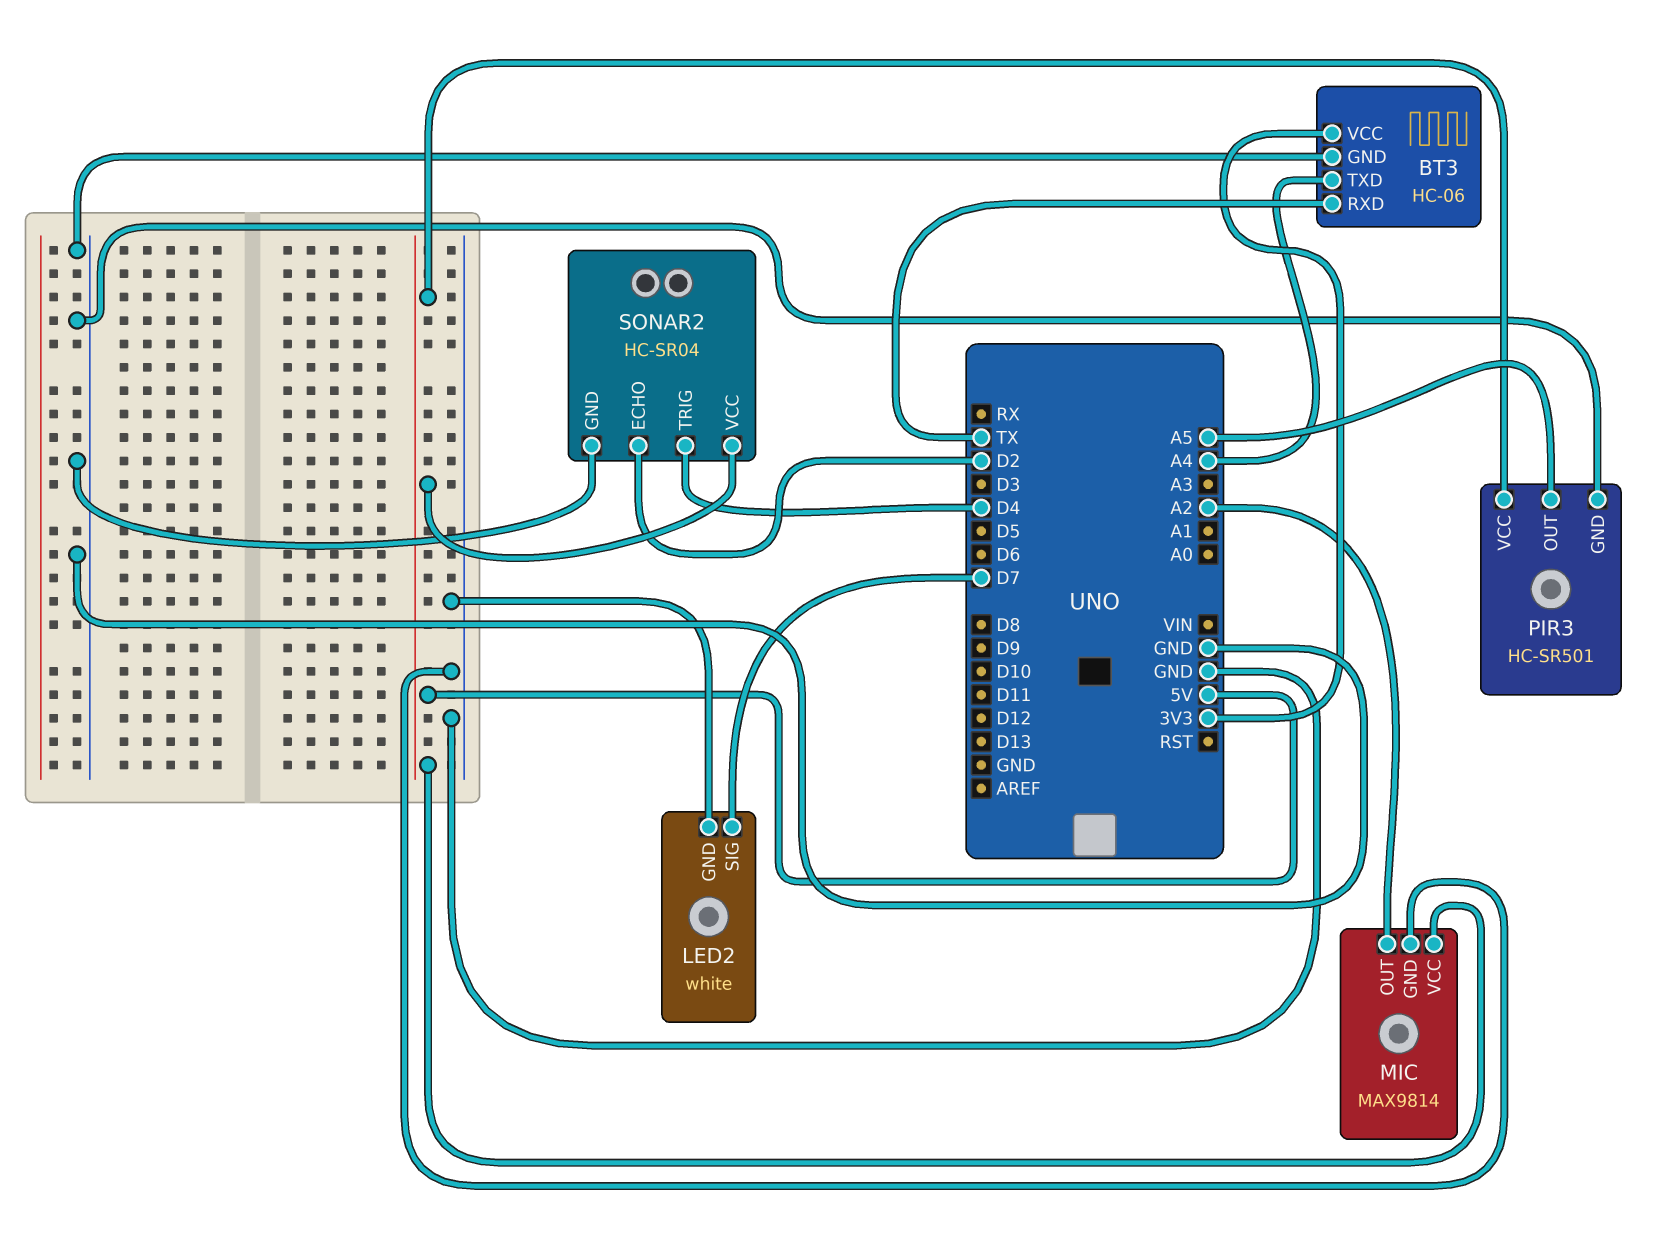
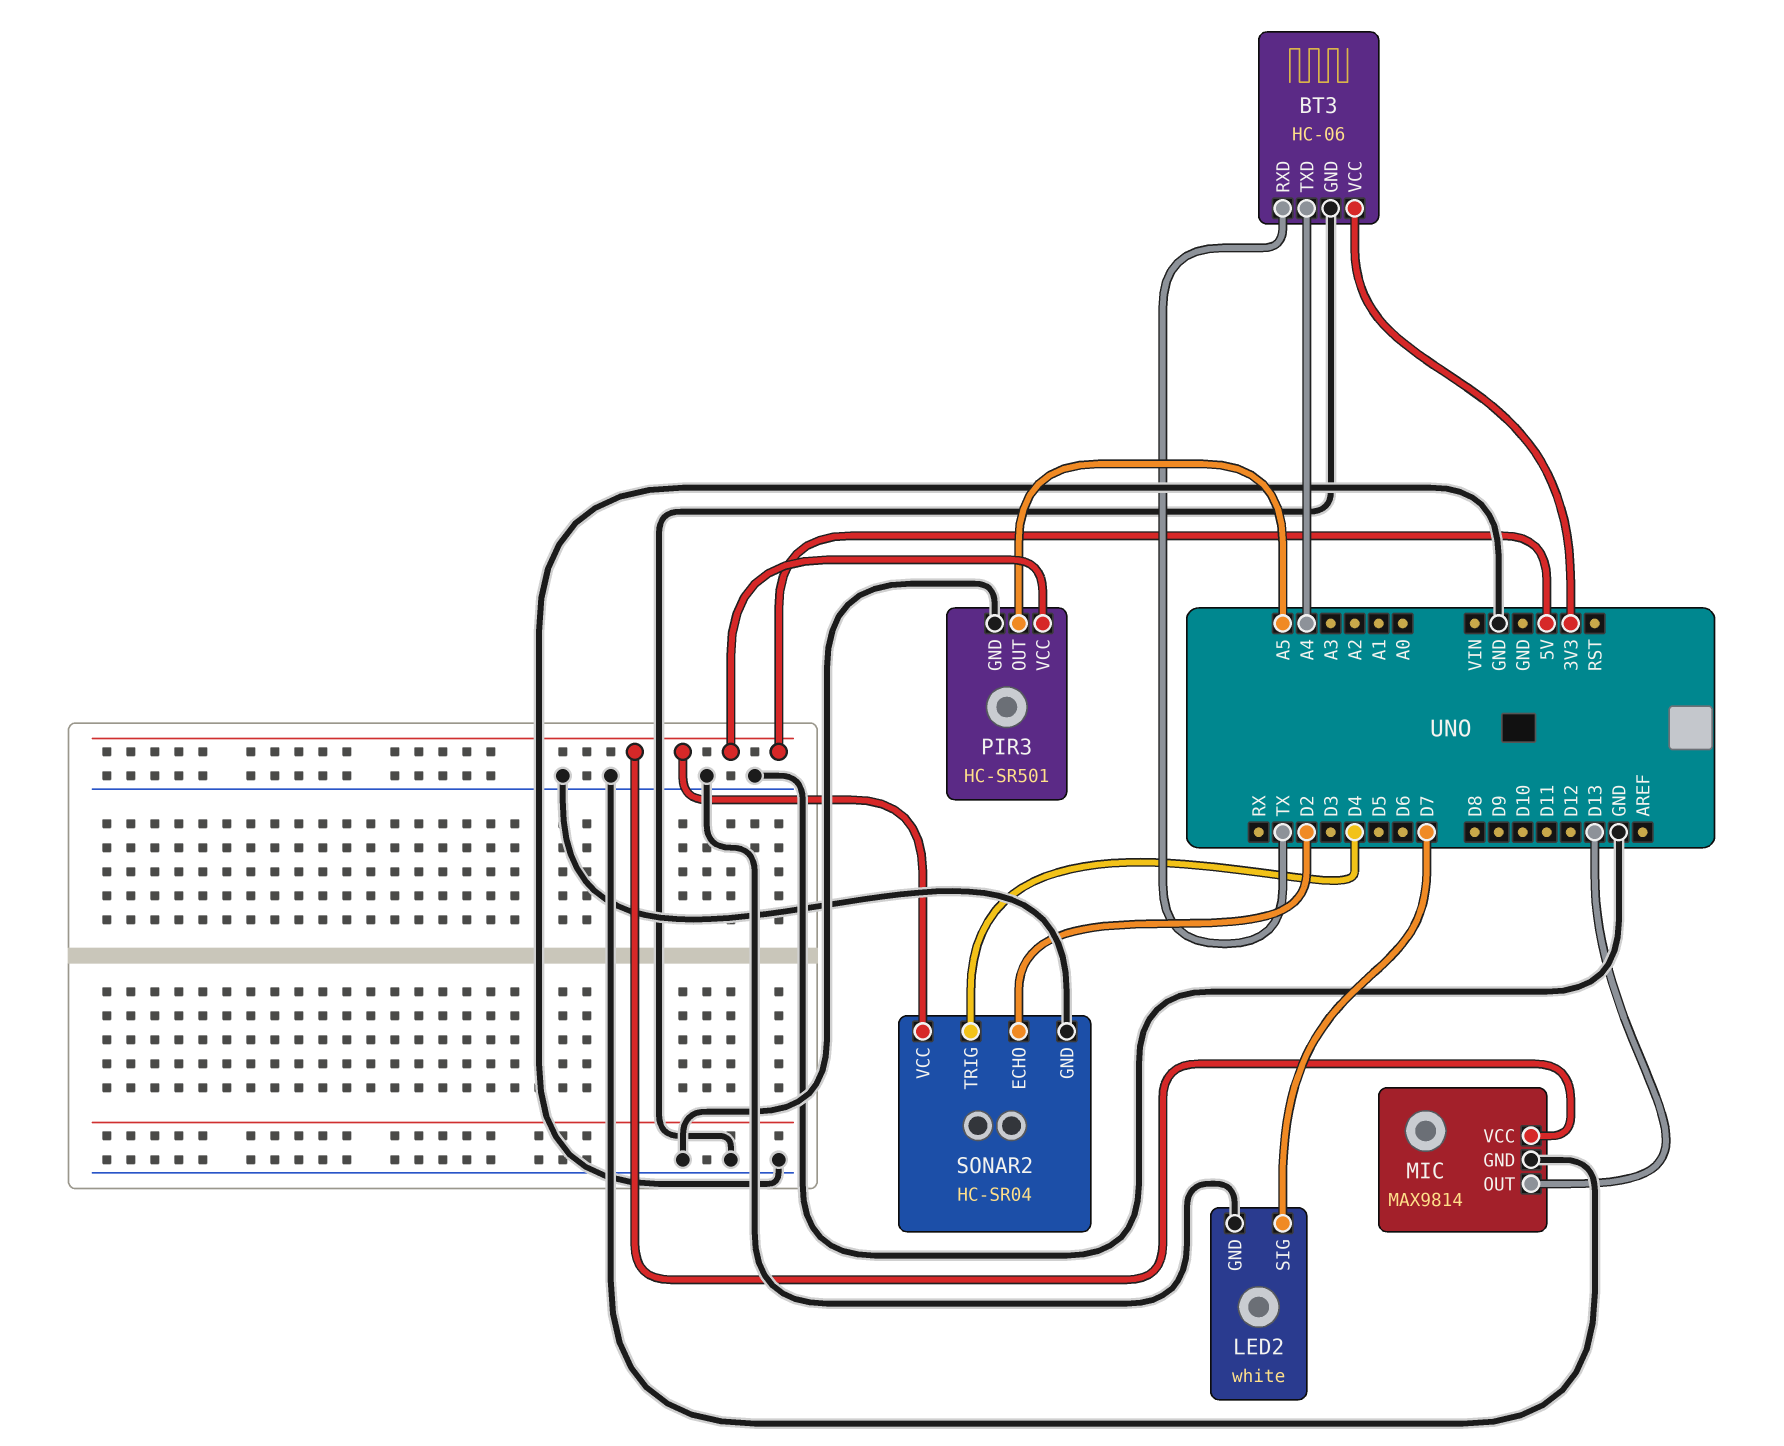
MIC pin OUT: A2 -> D13

